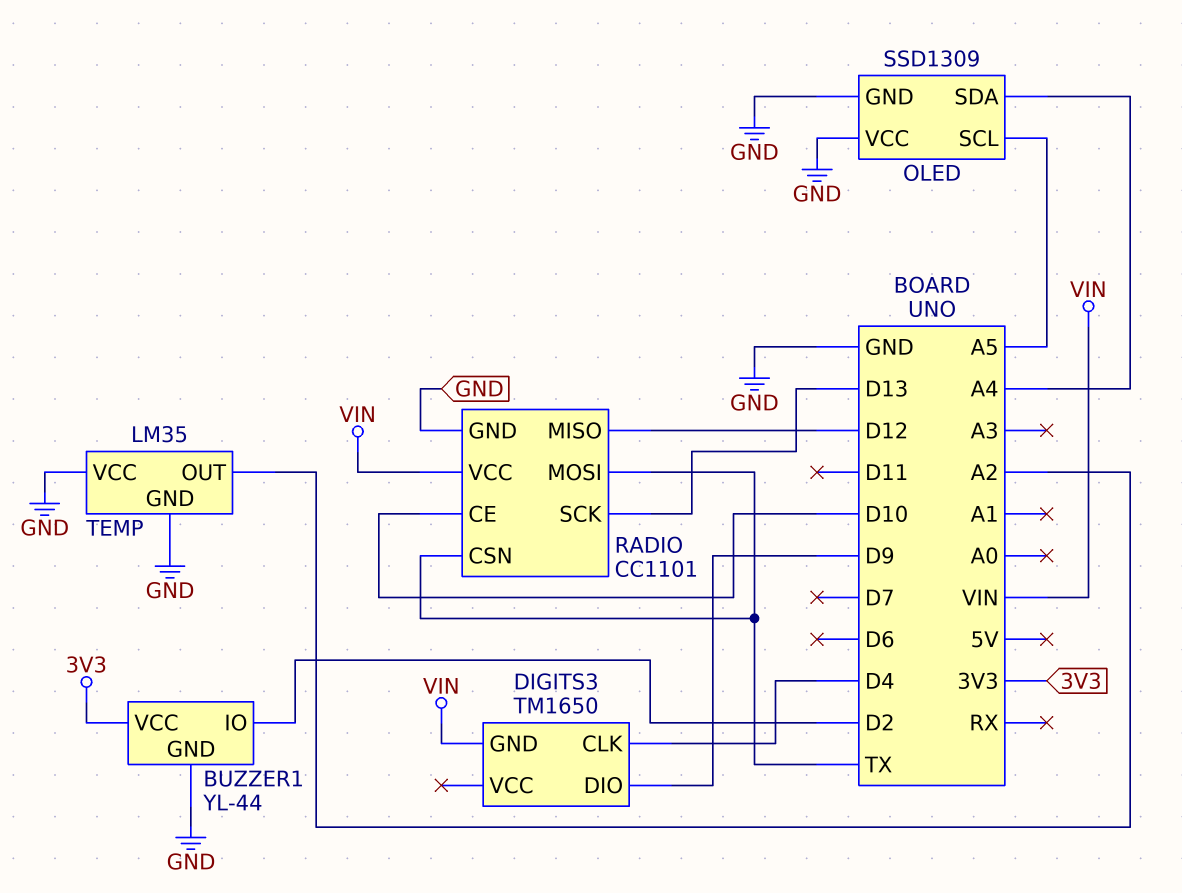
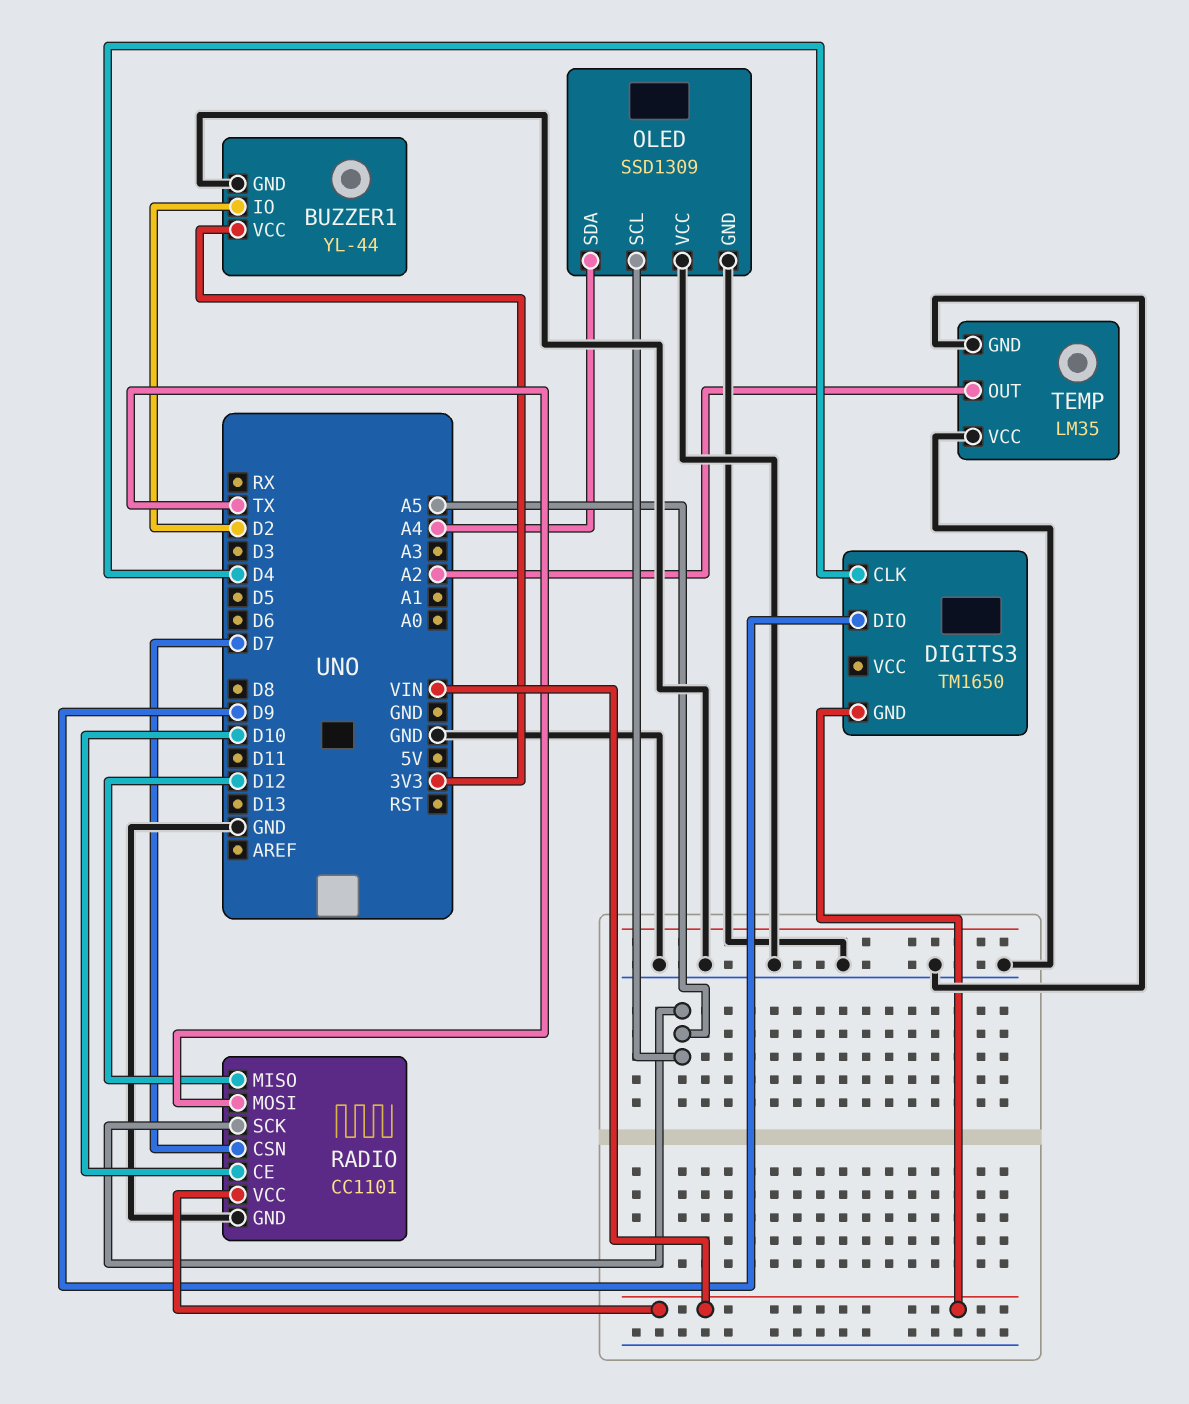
RADIO pin CSN: TX -> D7
RADIO pin SCK: D13 -> A5

